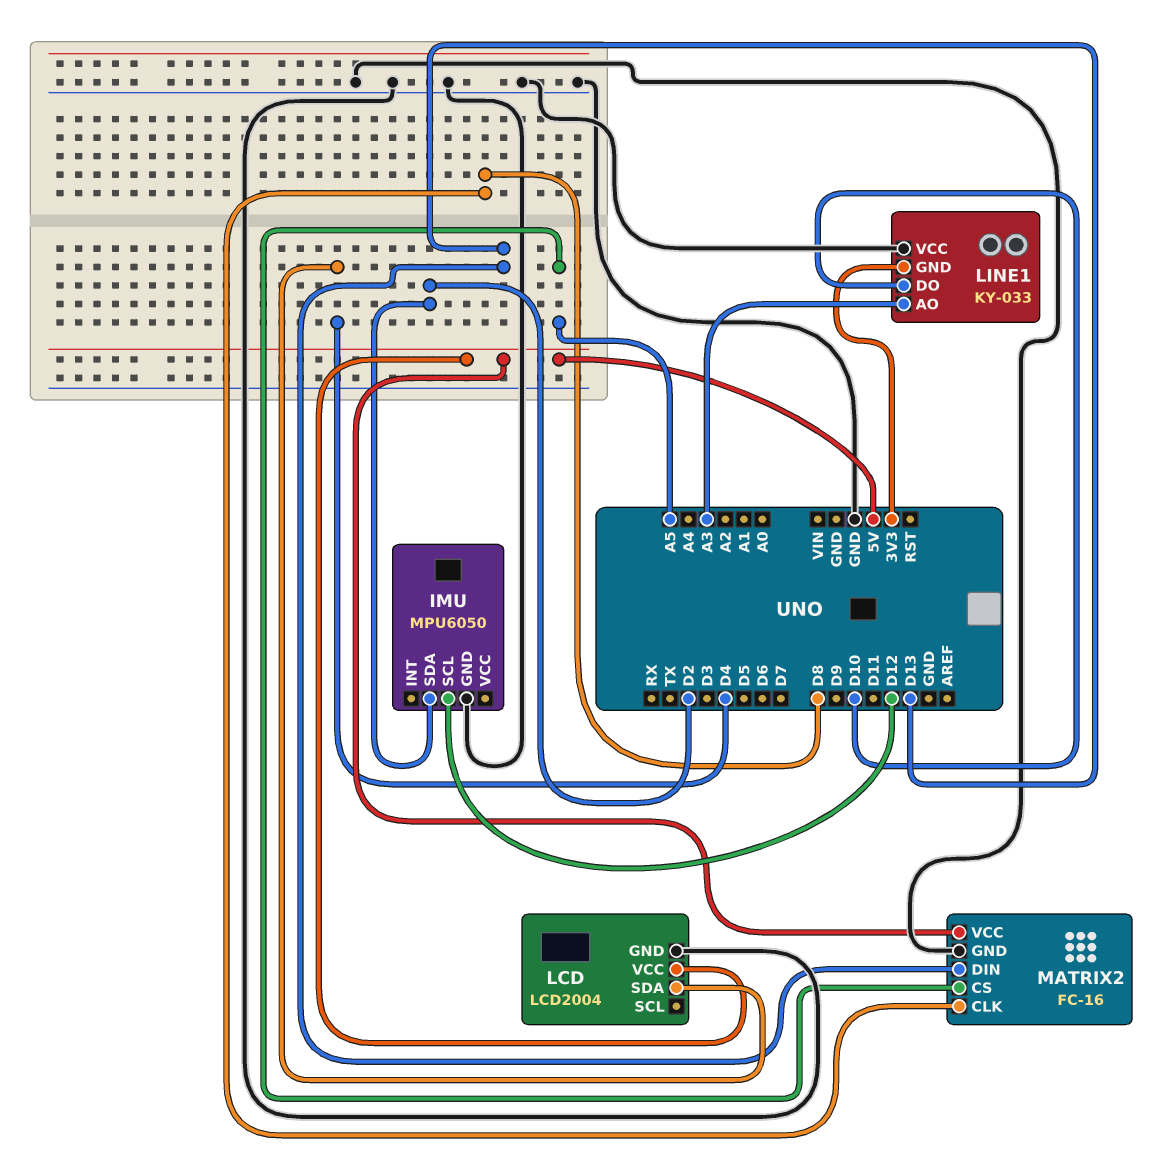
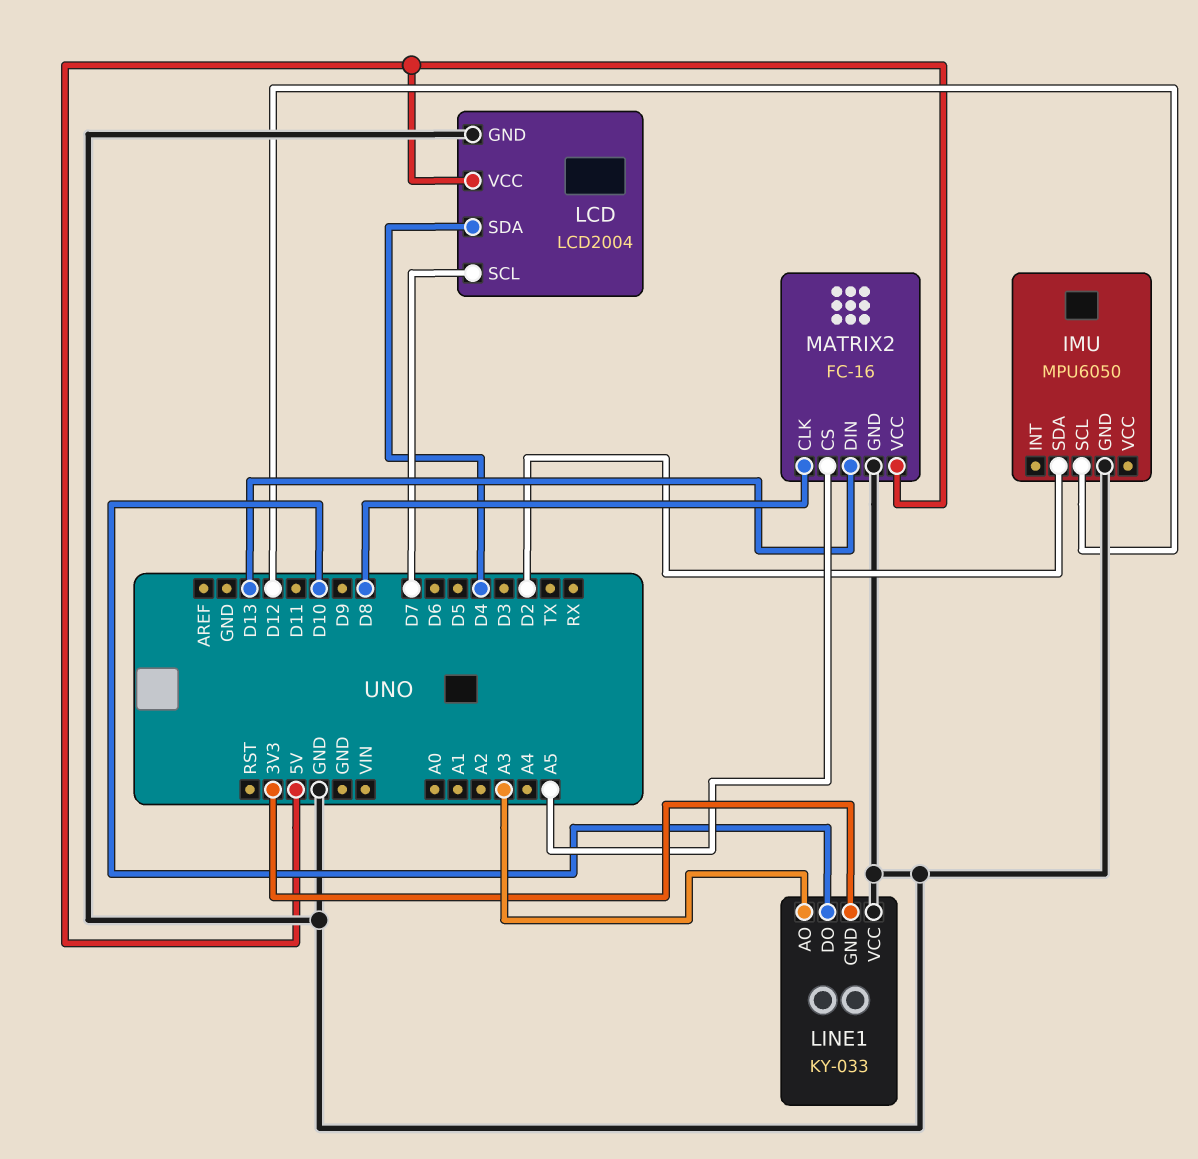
LCD pin SCL: none -> D7

